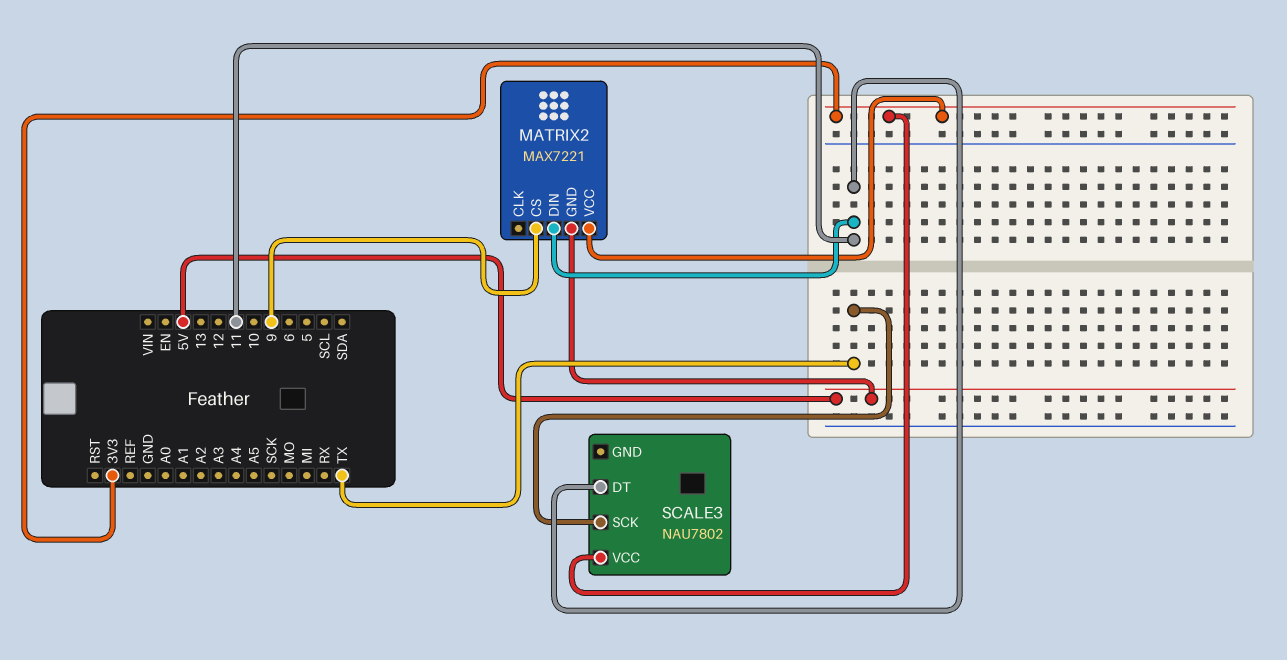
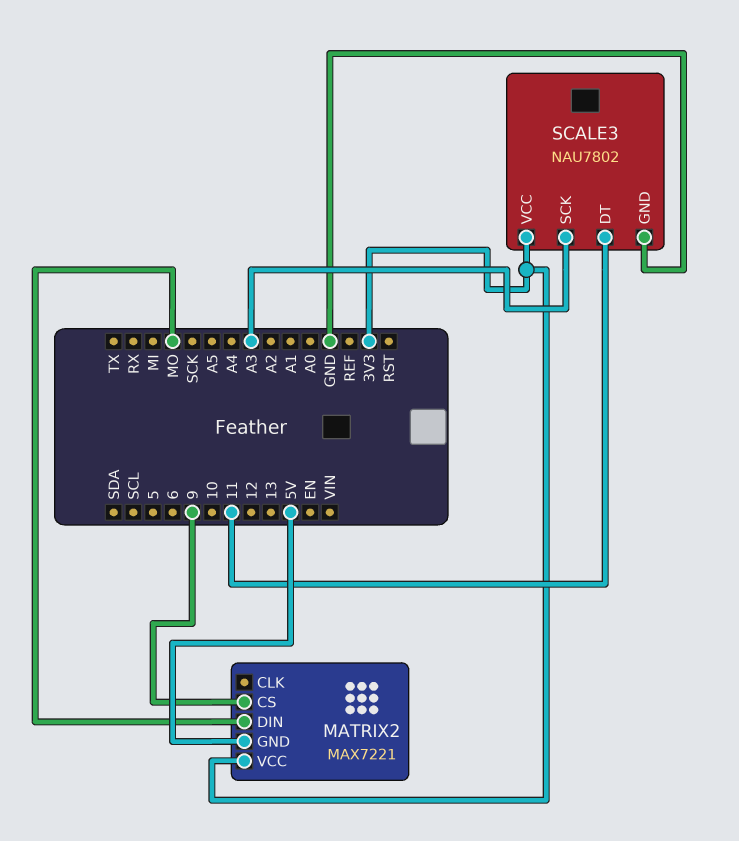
MATRIX2 pin DIN: 11 -> MO
SCALE3 pin GND: none -> GND
SCALE3 pin SCK: TX -> A3

